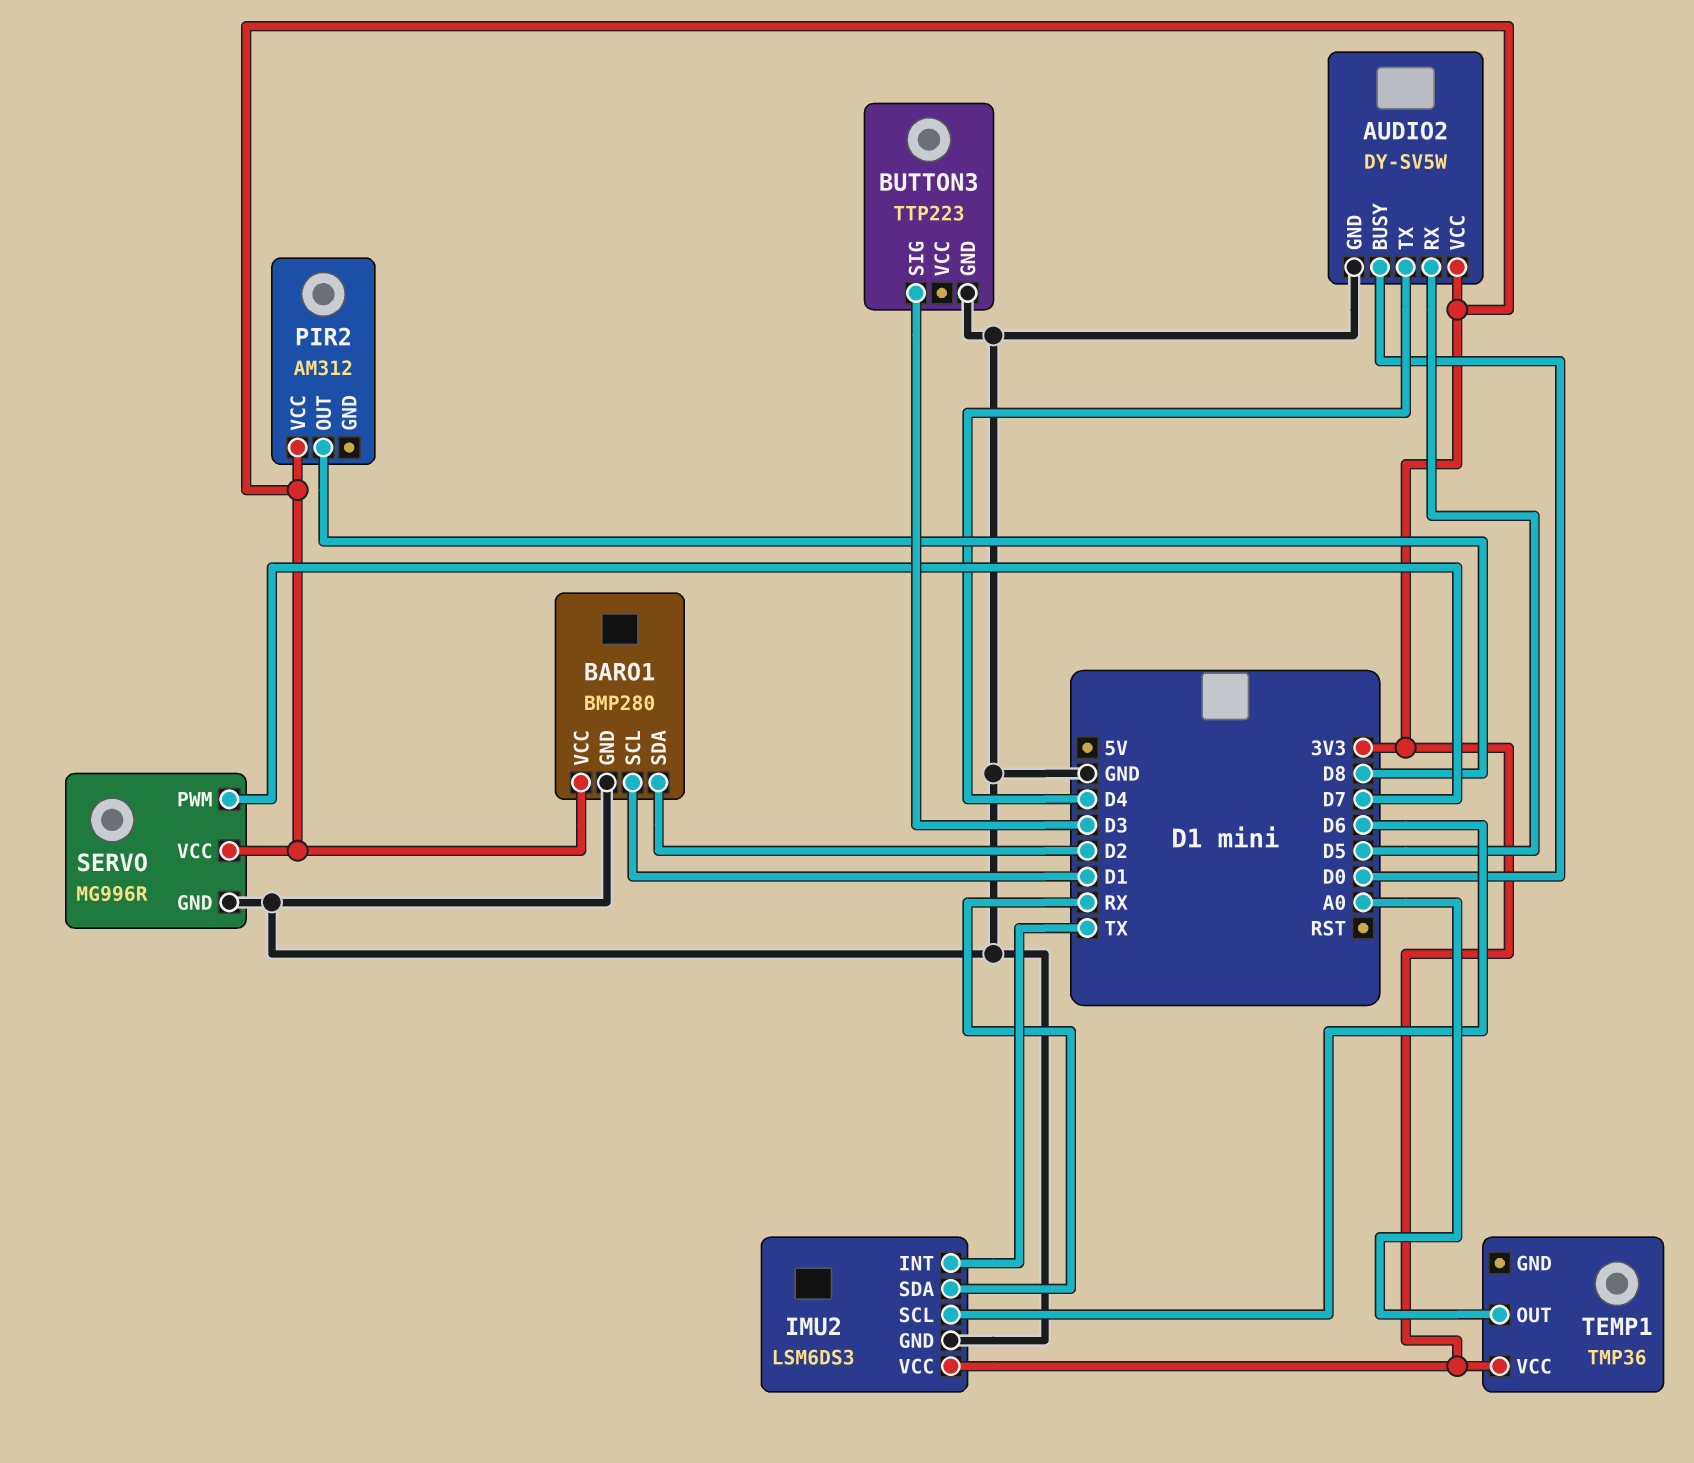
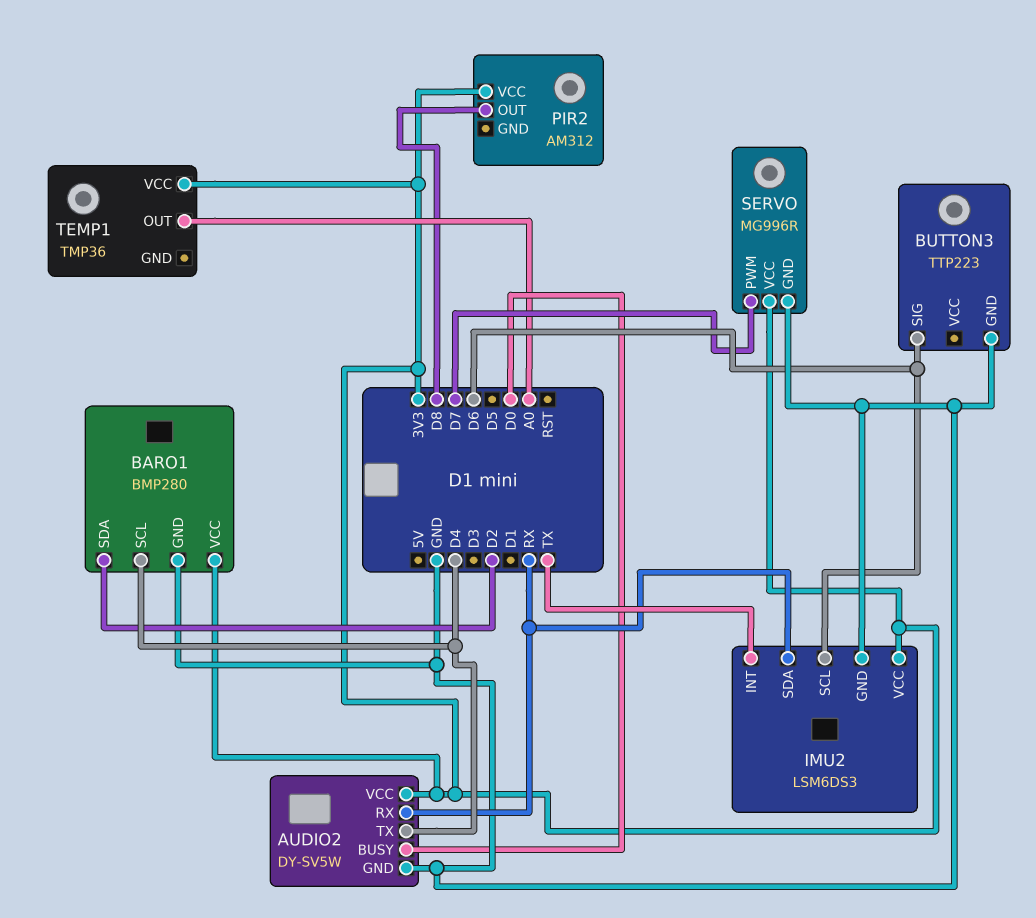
AUDIO2 pin RX: D5 -> RX
BARO1 pin SCL: D1 -> D4
BUTTON3 pin SIG: D3 -> D6

